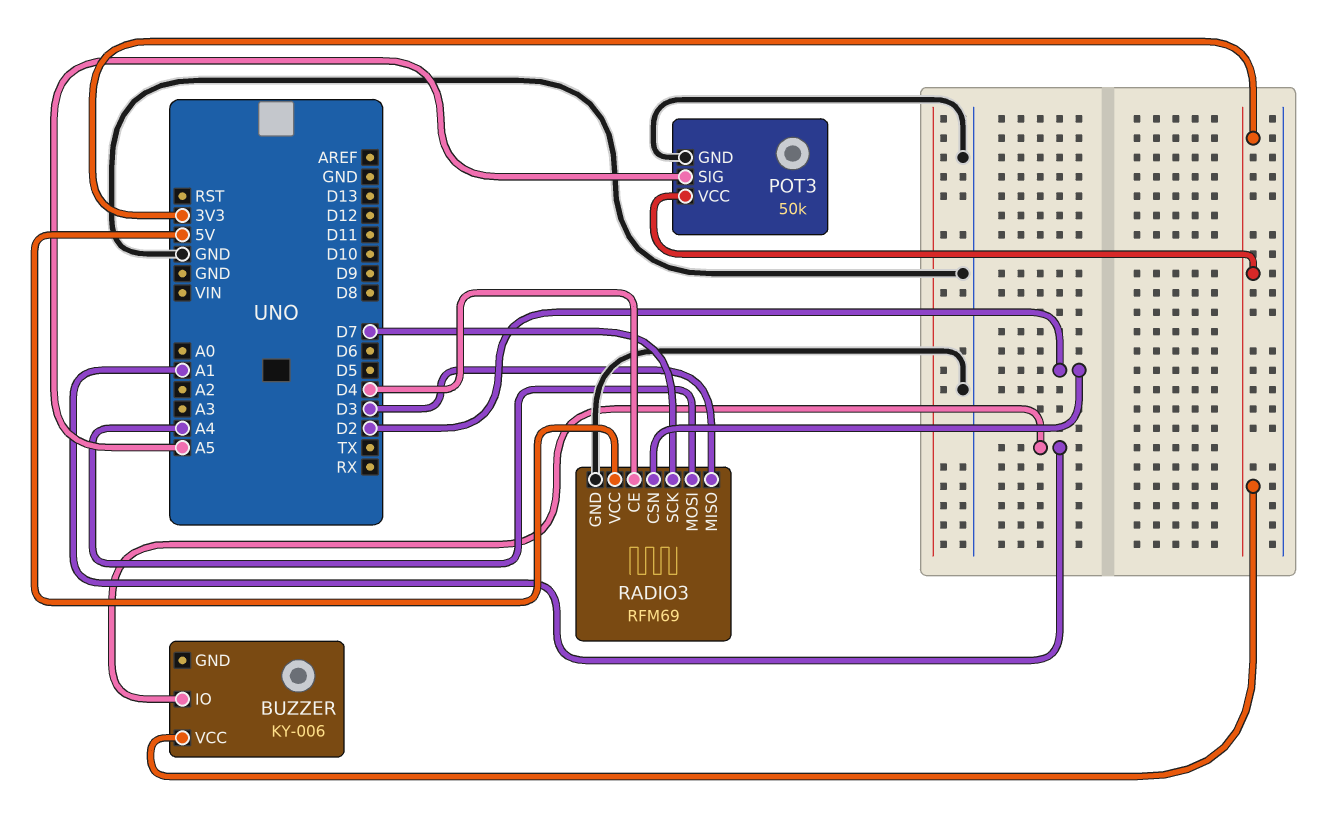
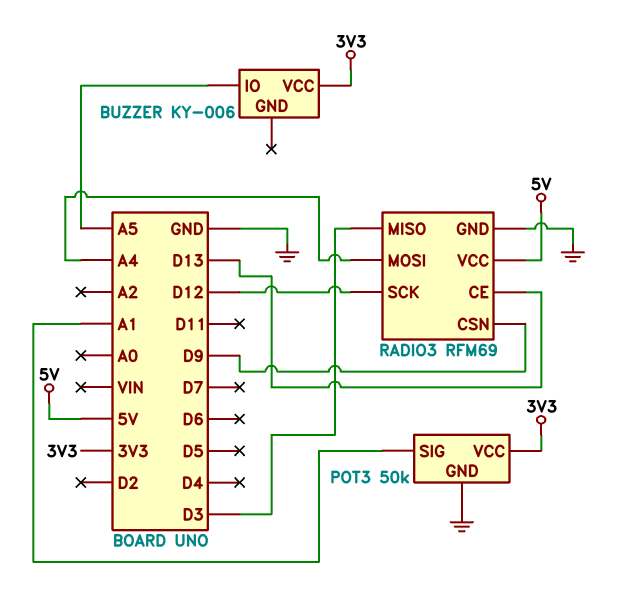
BUZZER pin IO: A1 -> A5
POT3 pin SIG: A5 -> A1
RADIO3 pin CE: D4 -> D13
RADIO3 pin CSN: D2 -> D9
RADIO3 pin SCK: D7 -> D12

